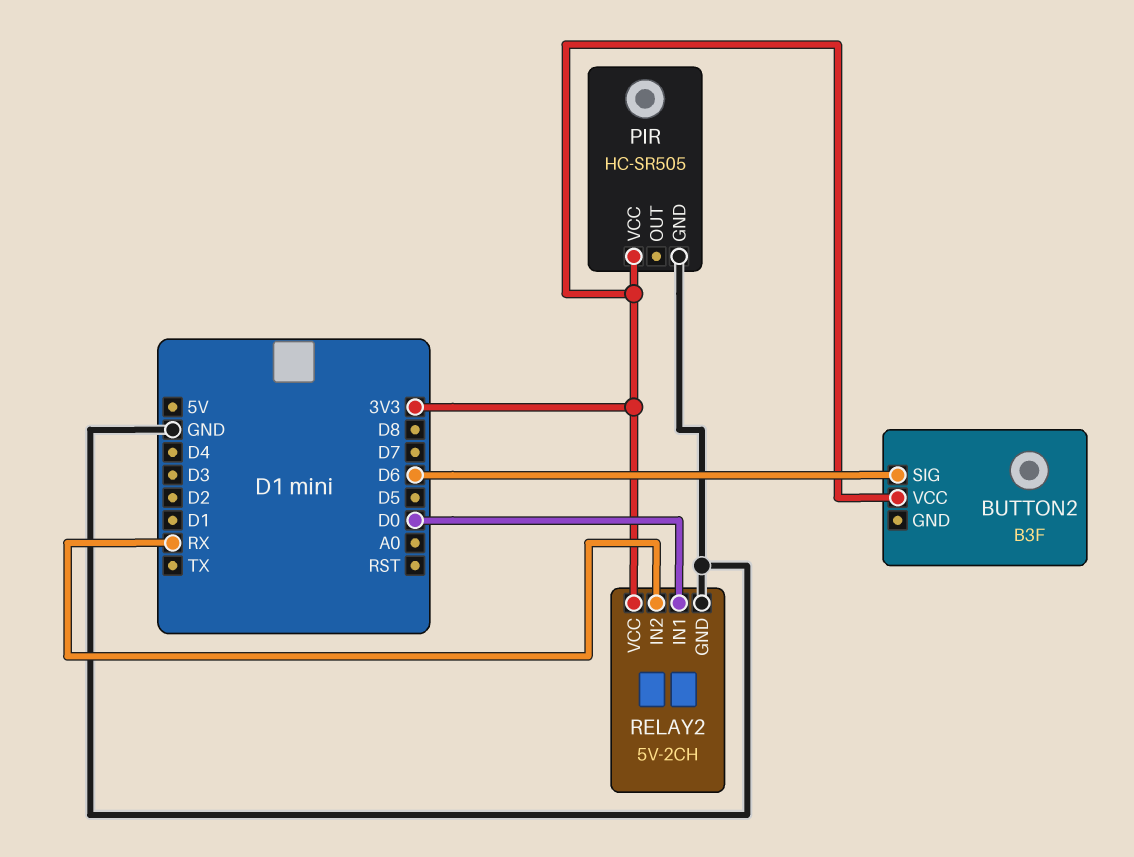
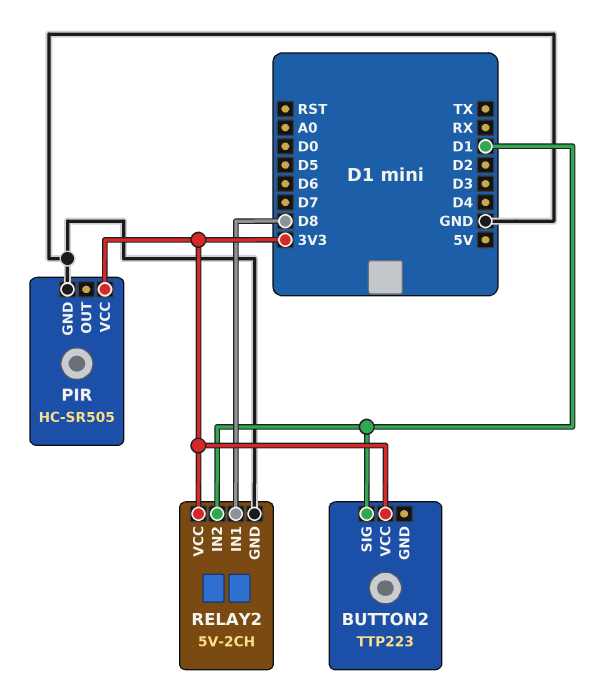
BUTTON2: B3F -> TTP223
BUTTON2 pin SIG: D6 -> D1
RELAY2 pin IN1: D0 -> D8
RELAY2 pin IN2: RX -> D1

